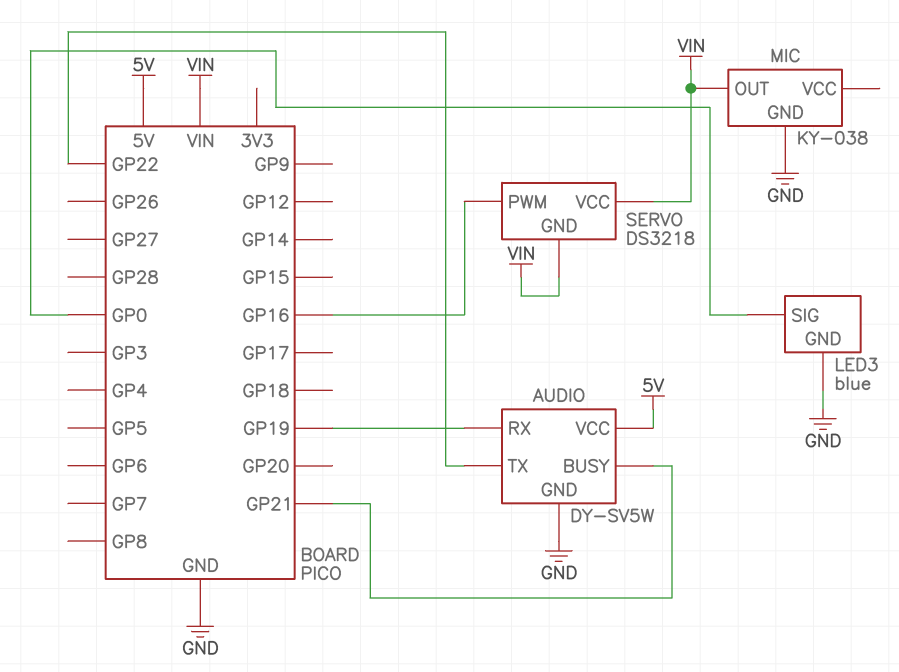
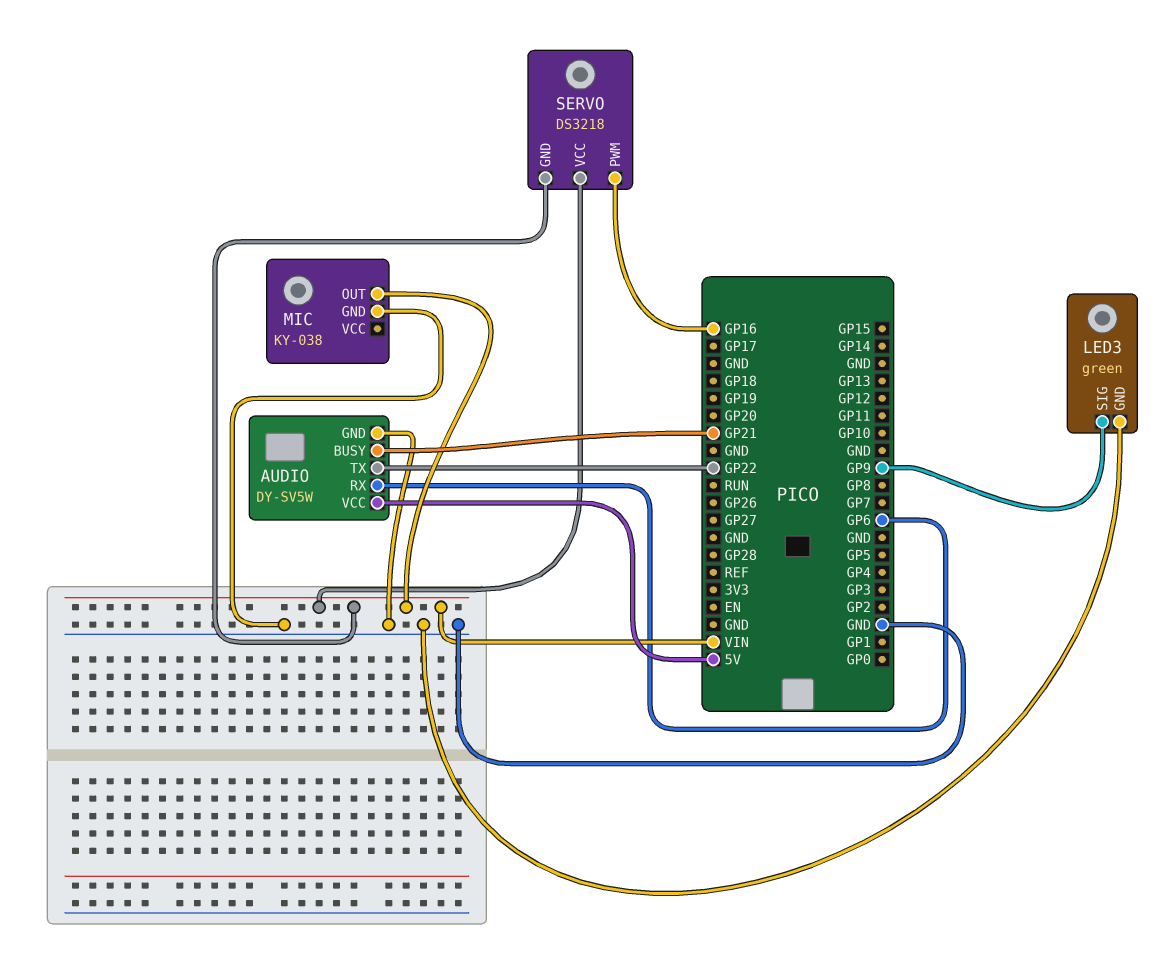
AUDIO pin RX: GP19 -> GP6
LED3: blue -> green
LED3 pin SIG: GP0 -> GP9

